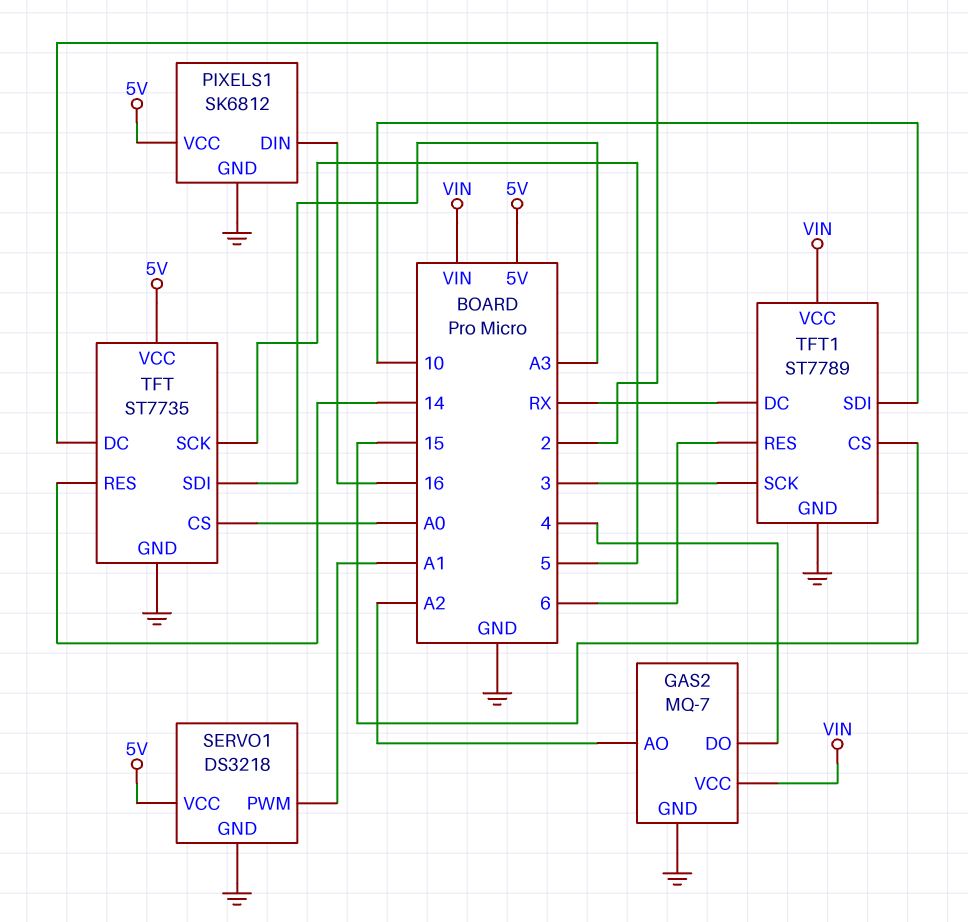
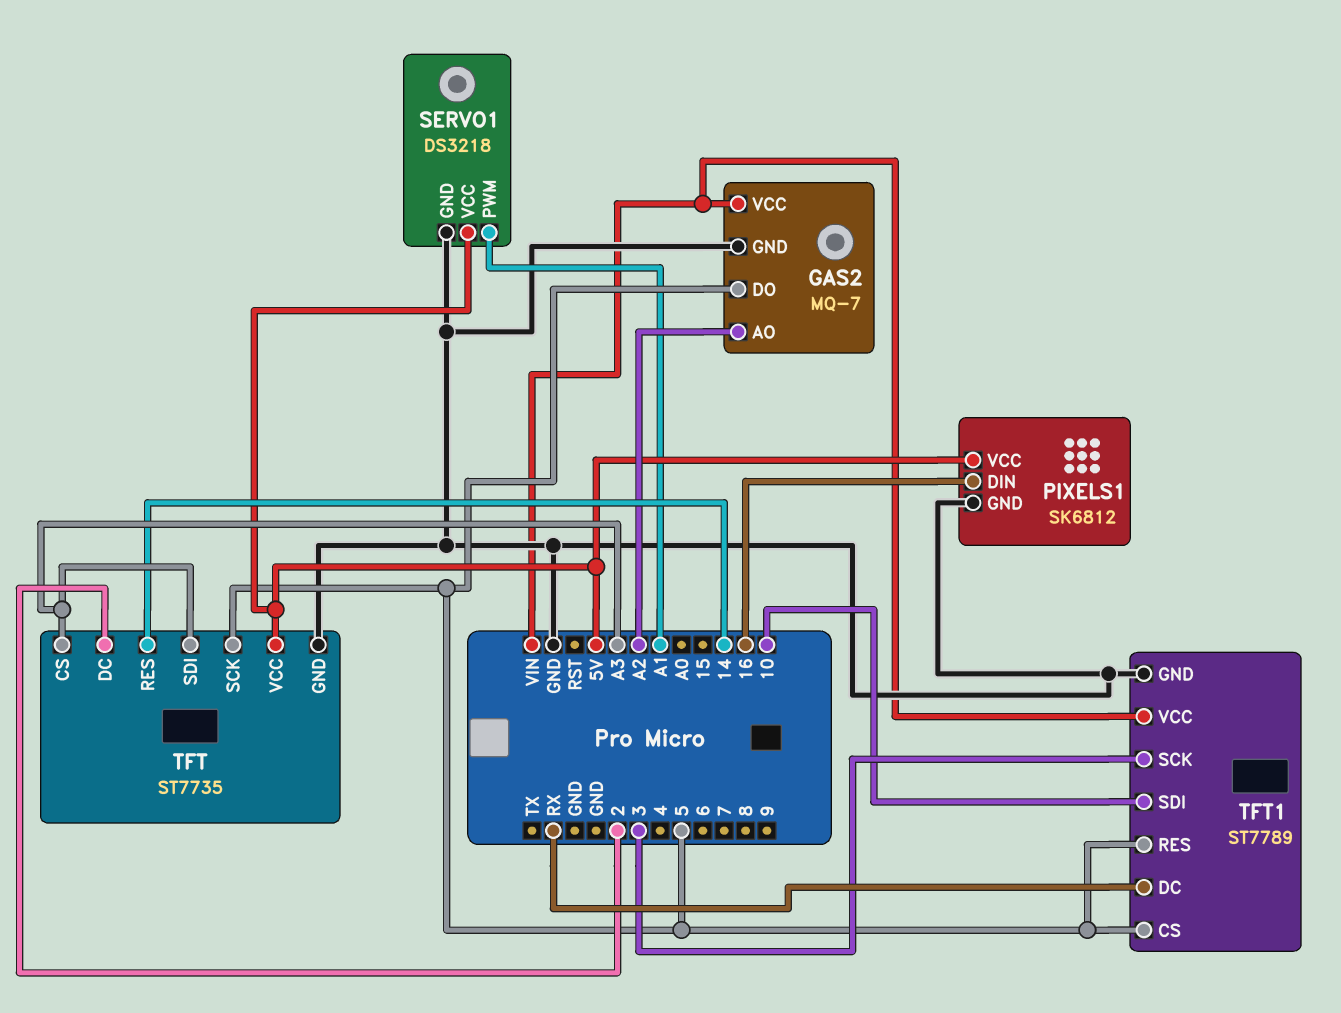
GAS2 pin DO: 4 -> 5
TFT pin CS: A0 -> A3
TFT1 pin CS: 15 -> 5
TFT1 pin RES: 6 -> 5

